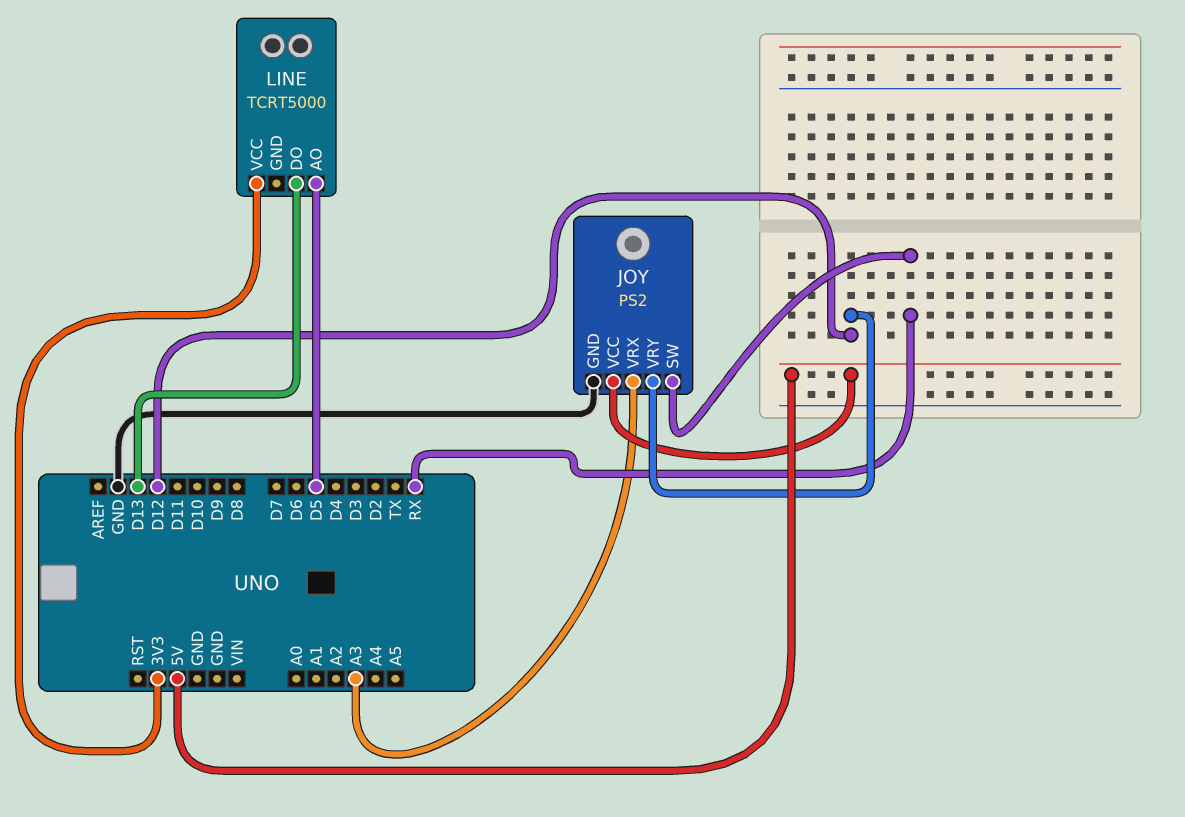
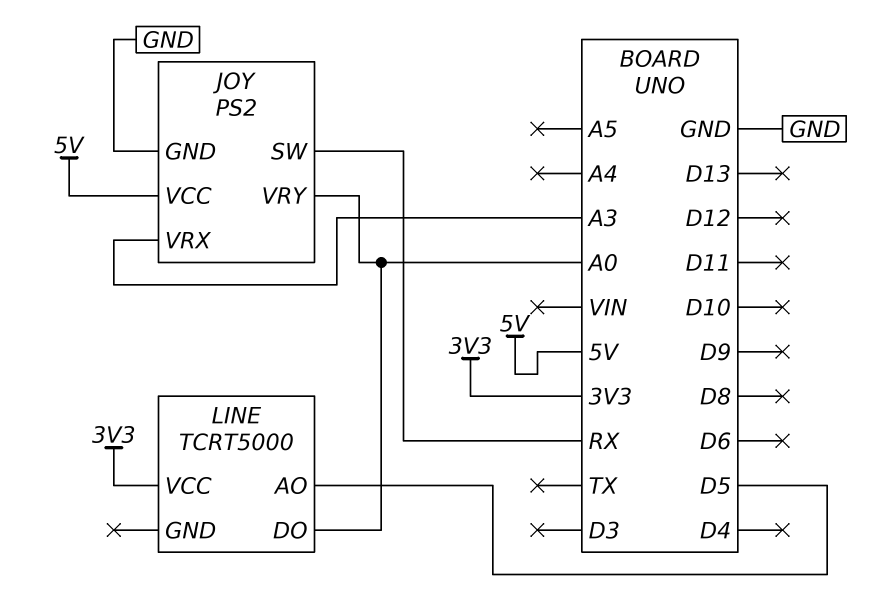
JOY pin VRY: D12 -> A0
LINE pin DO: D13 -> A0

